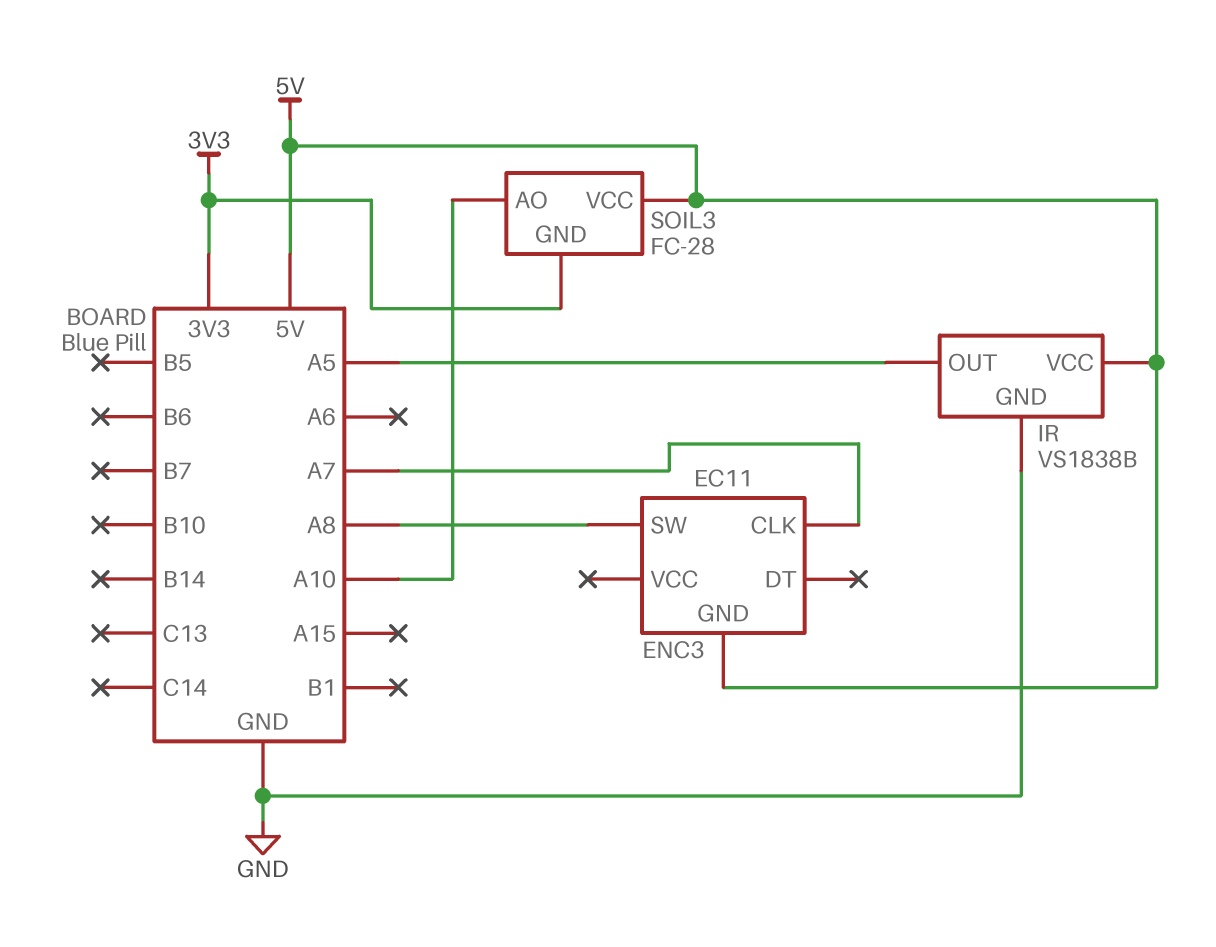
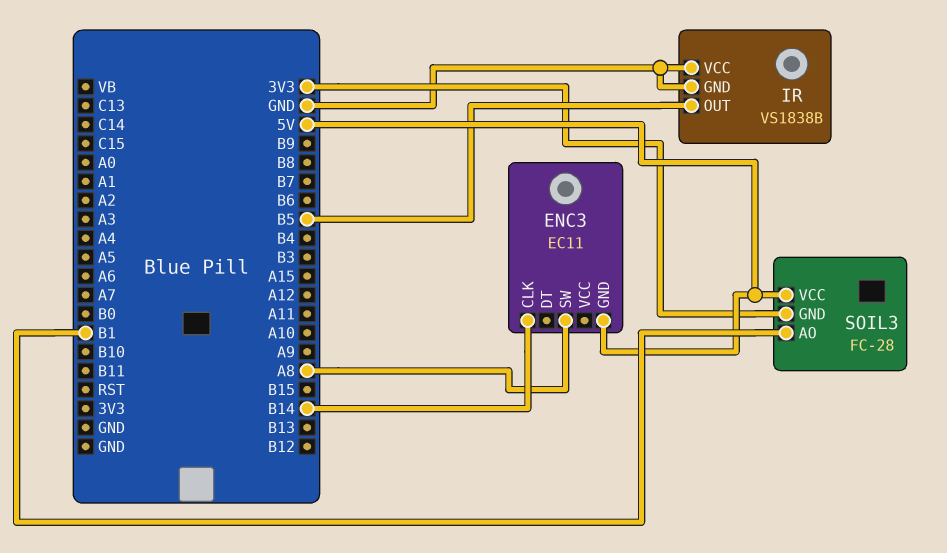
ENC3 pin CLK: A7 -> B14
IR pin OUT: A5 -> B5
IR pin VCC: 5V -> GND
SOIL3 pin AO: A10 -> B1

